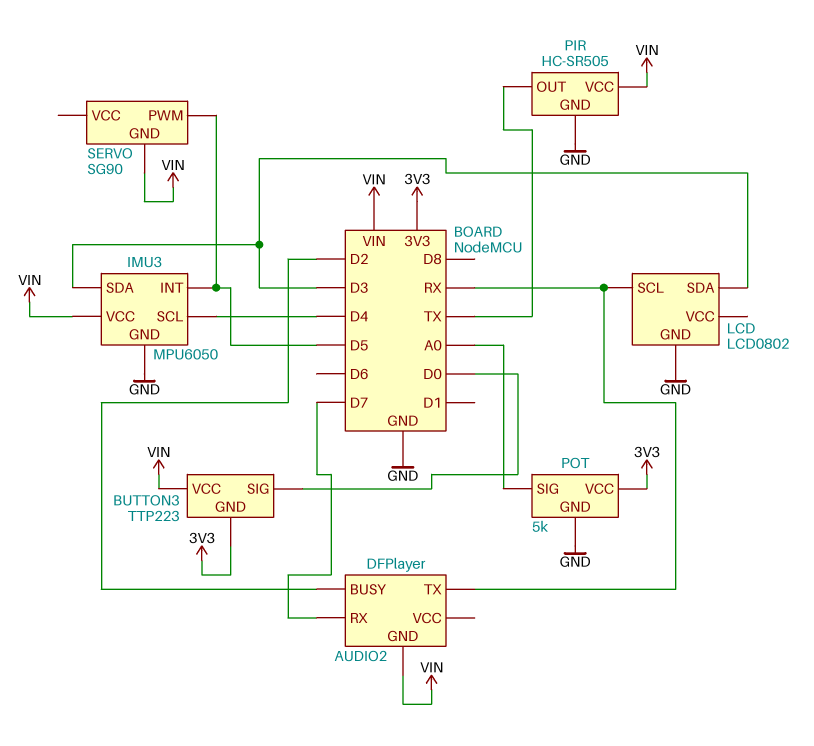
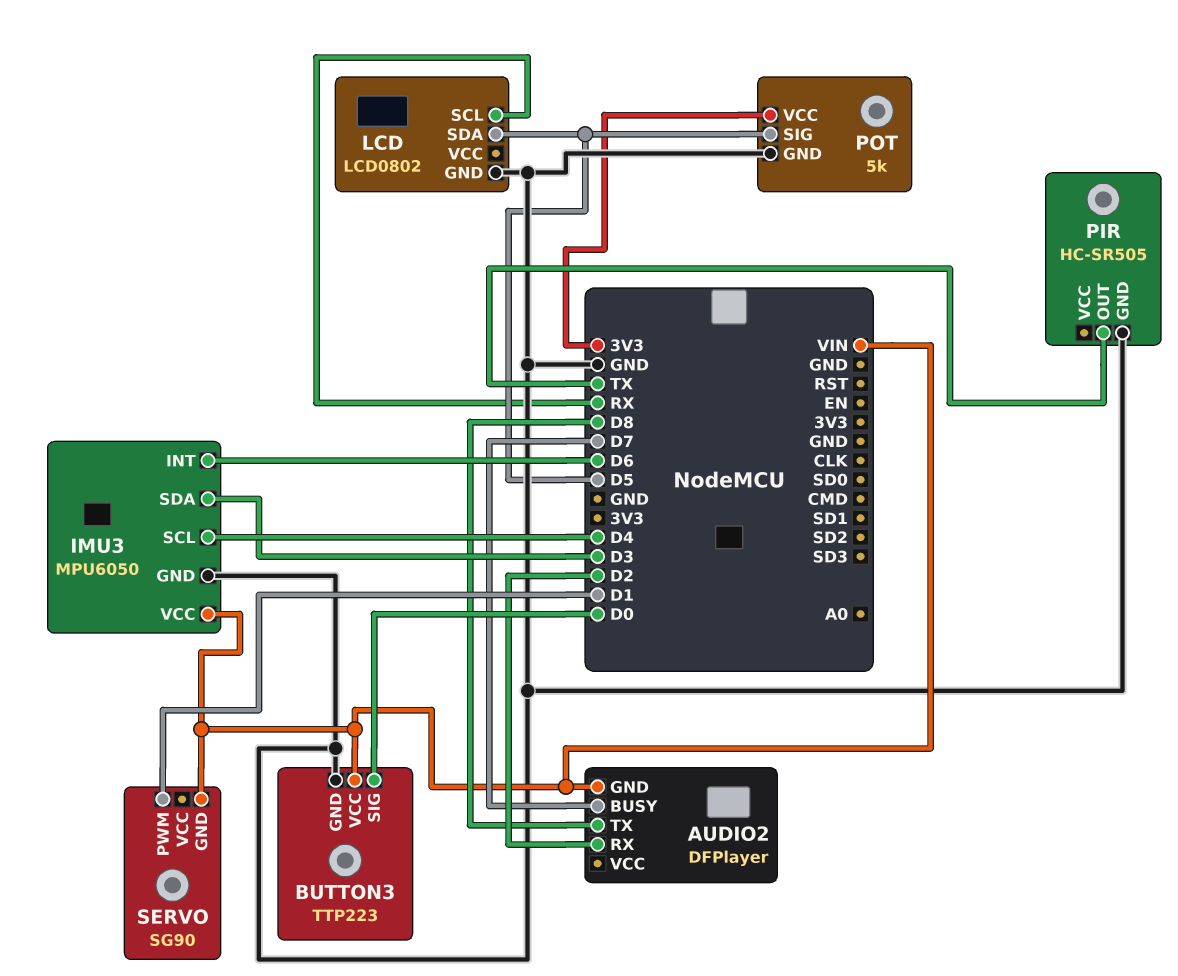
AUDIO2 pin BUSY: D2 -> D7
AUDIO2 pin RX: D7 -> D2
AUDIO2 pin TX: RX -> D8
BUTTON3 pin GND: 3V3 -> GND
IMU3 pin INT: D5 -> D6
LCD pin SDA: D3 -> D5
PIR pin VCC: VIN -> none
POT pin SIG: A0 -> D5
SERVO pin PWM: D5 -> D1

